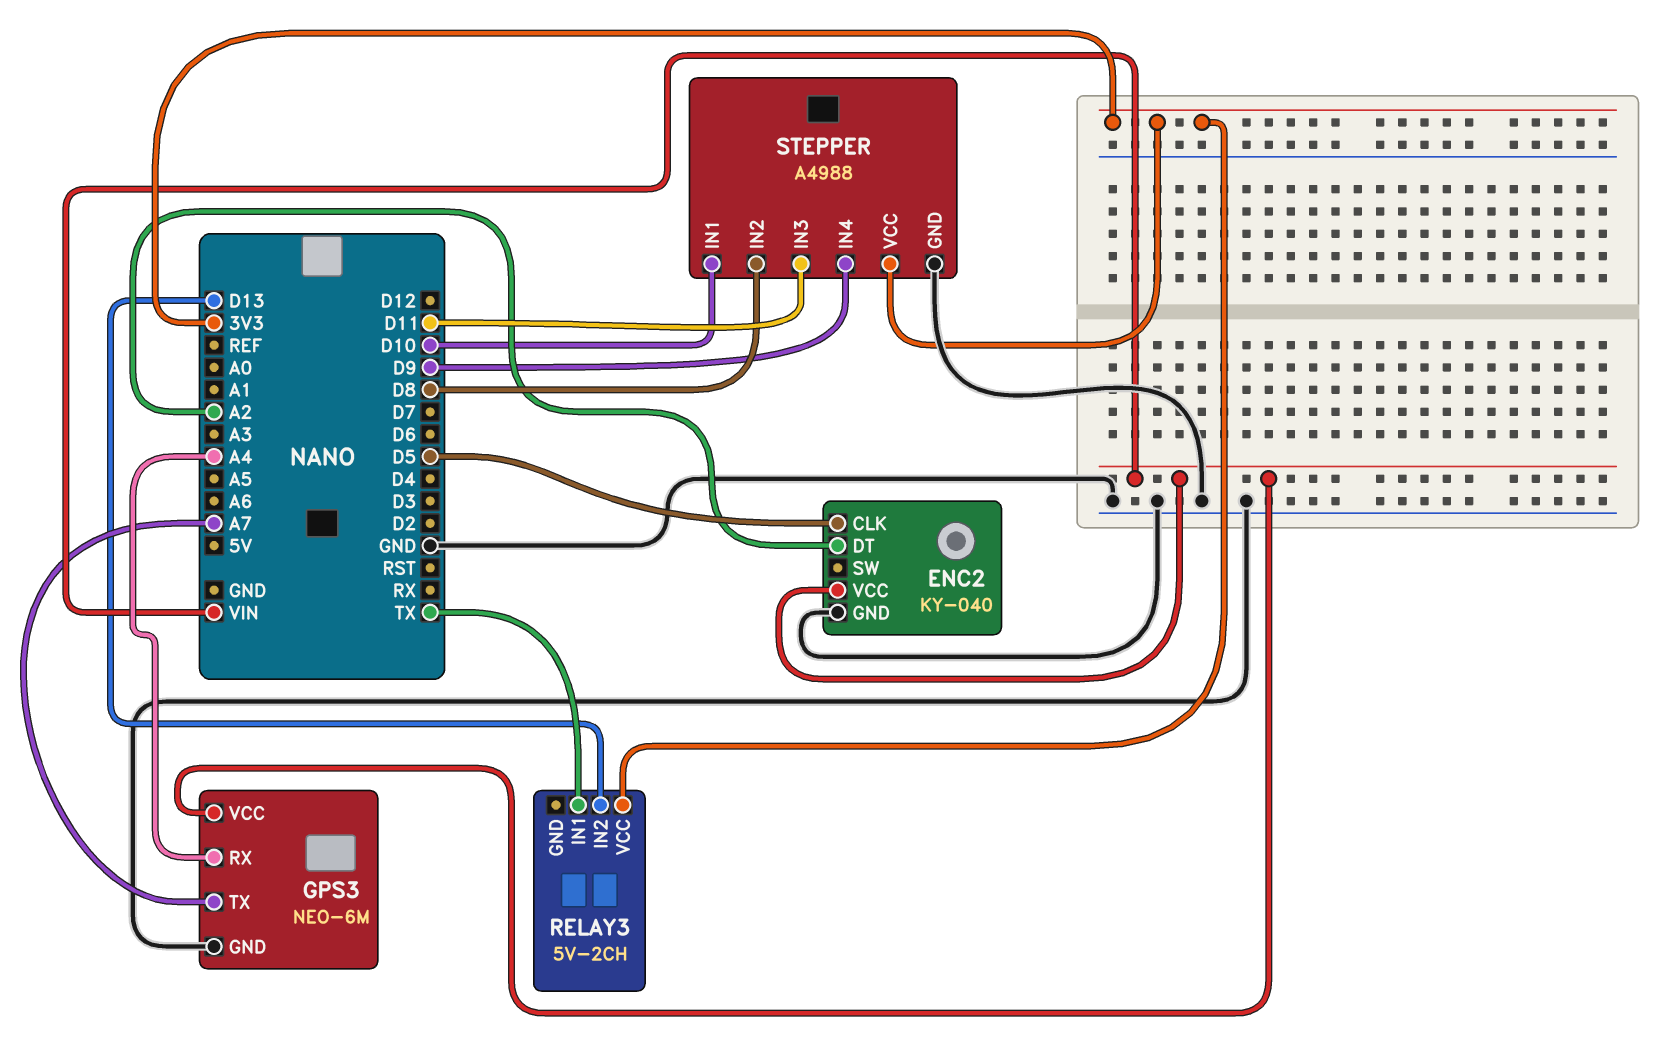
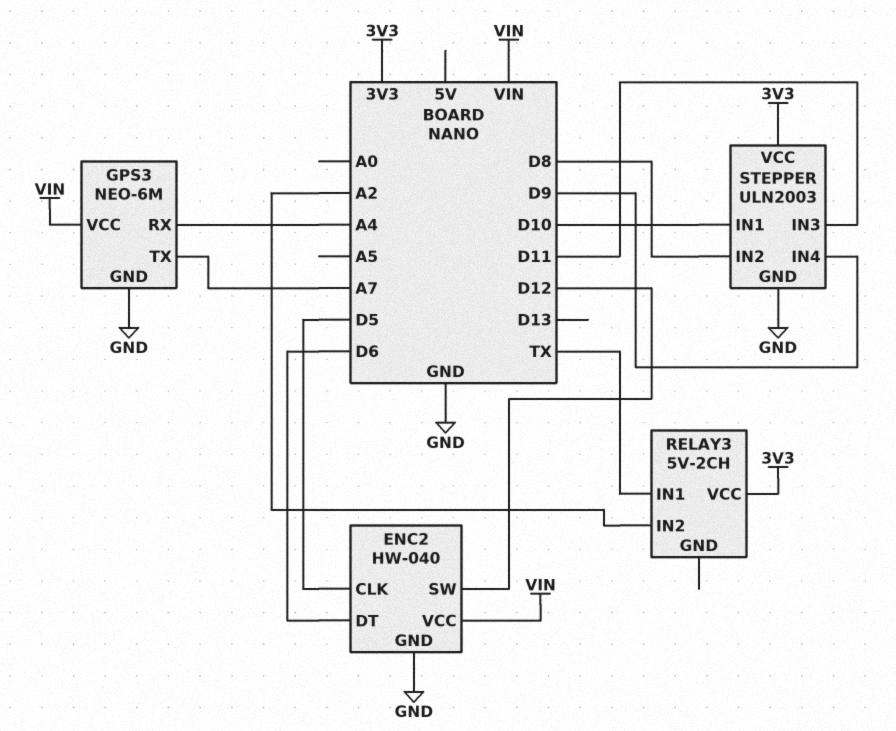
ENC2: KY-040 -> HW-040
ENC2 pin DT: A2 -> D6
ENC2 pin SW: none -> D12
RELAY3 pin IN2: D13 -> A2
STEPPER: A4988 -> ULN2003

